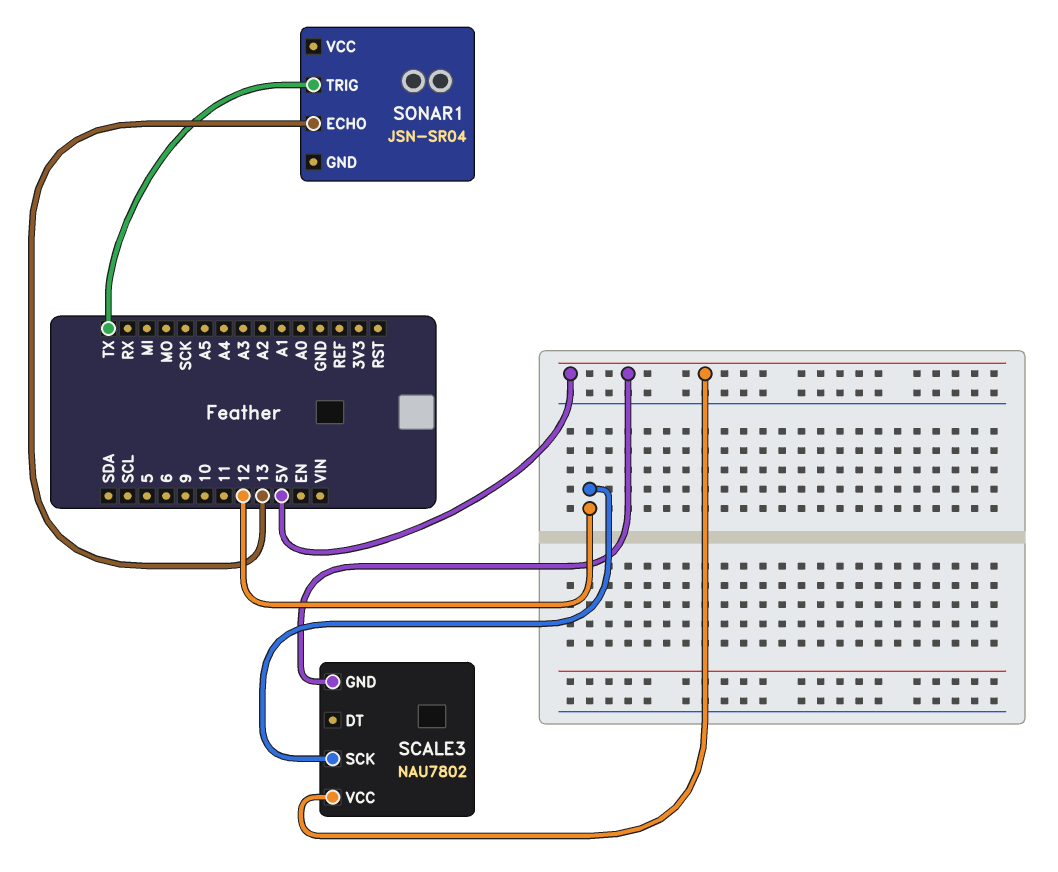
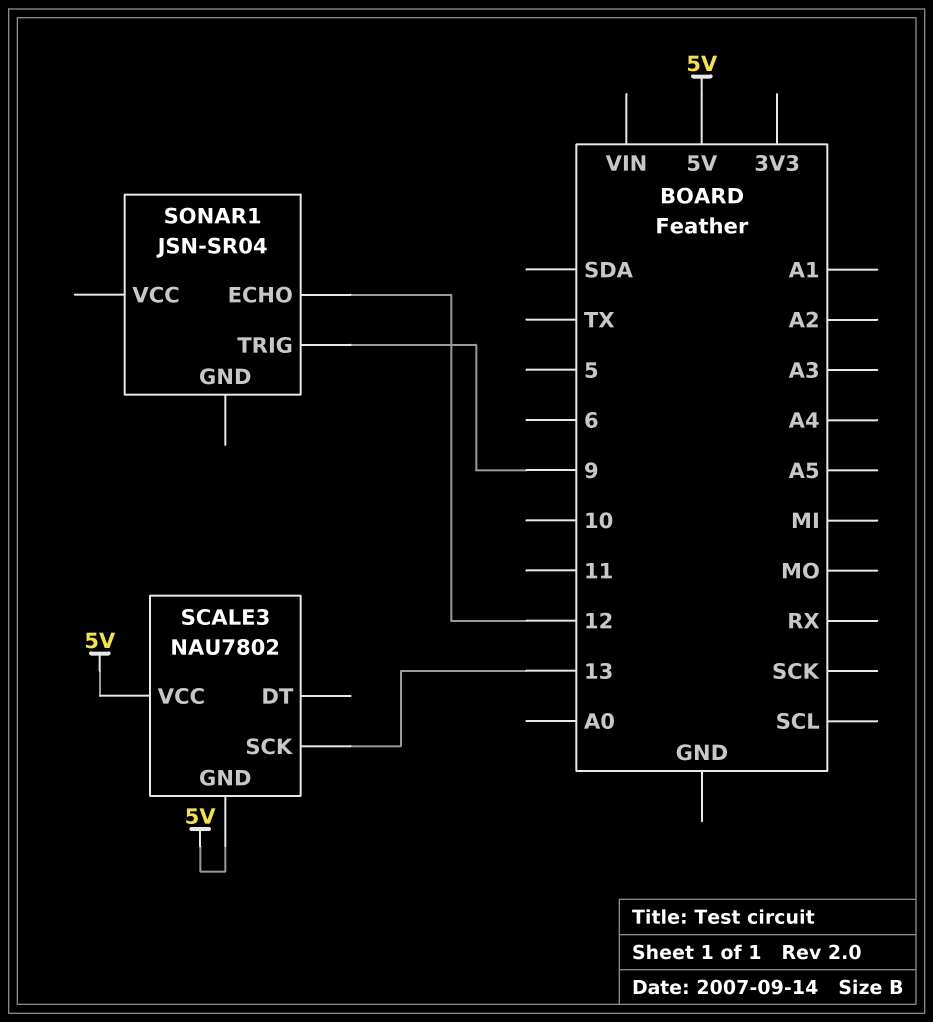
SCALE3 pin SCK: 12 -> 13
SONAR1 pin ECHO: 13 -> 12
SONAR1 pin TRIG: TX -> 9

